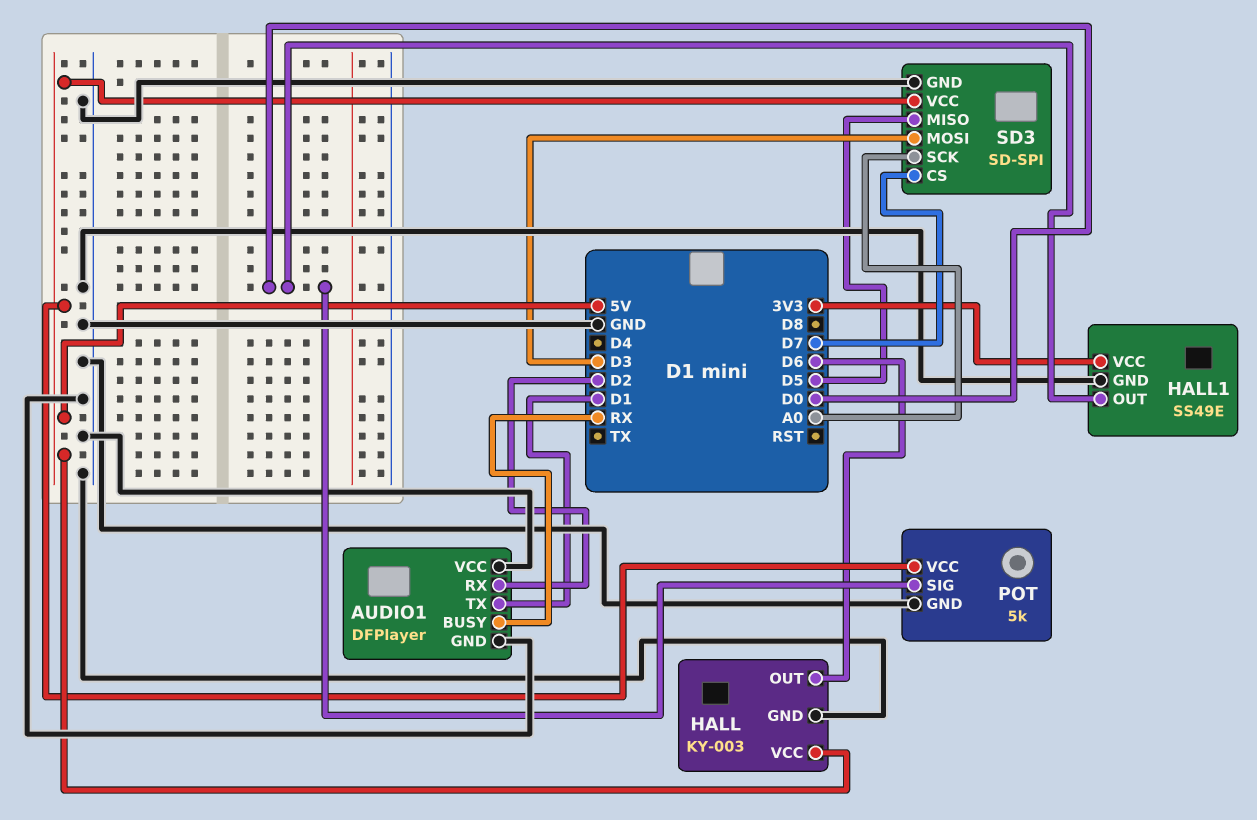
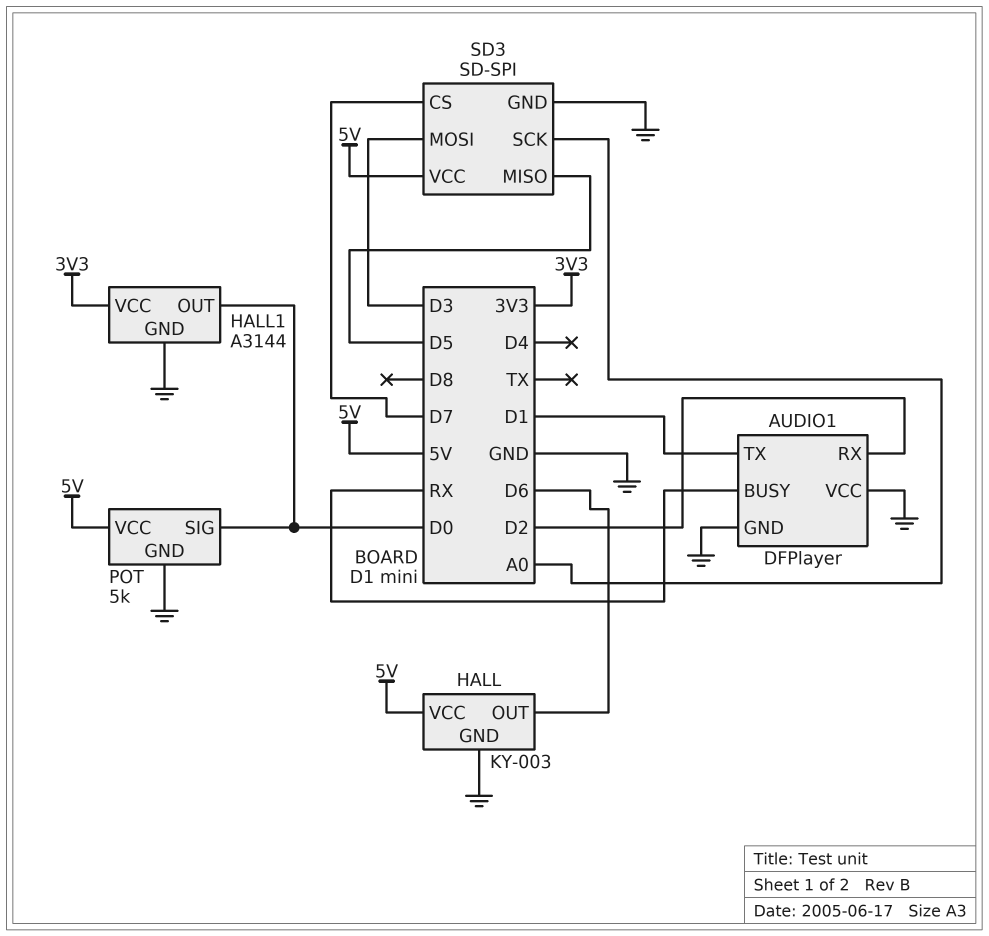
HALL1: SS49E -> A3144

